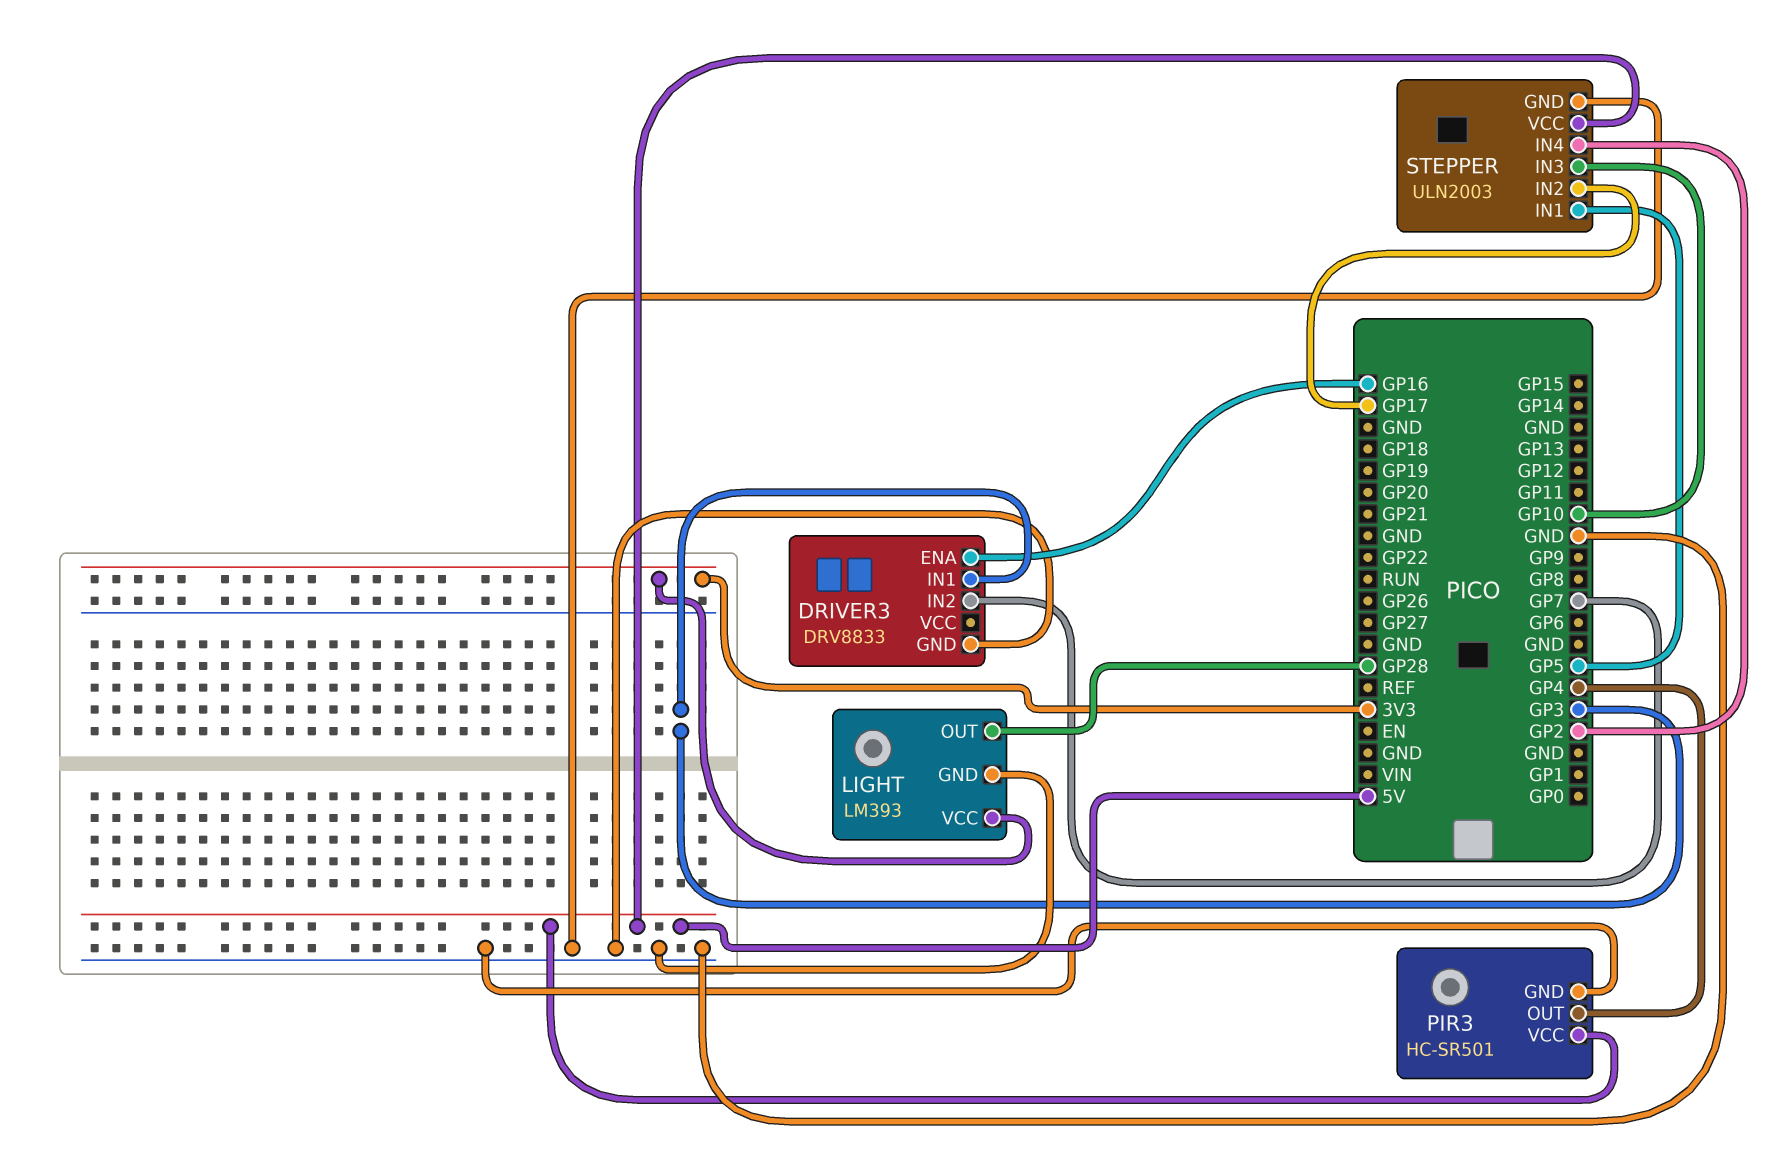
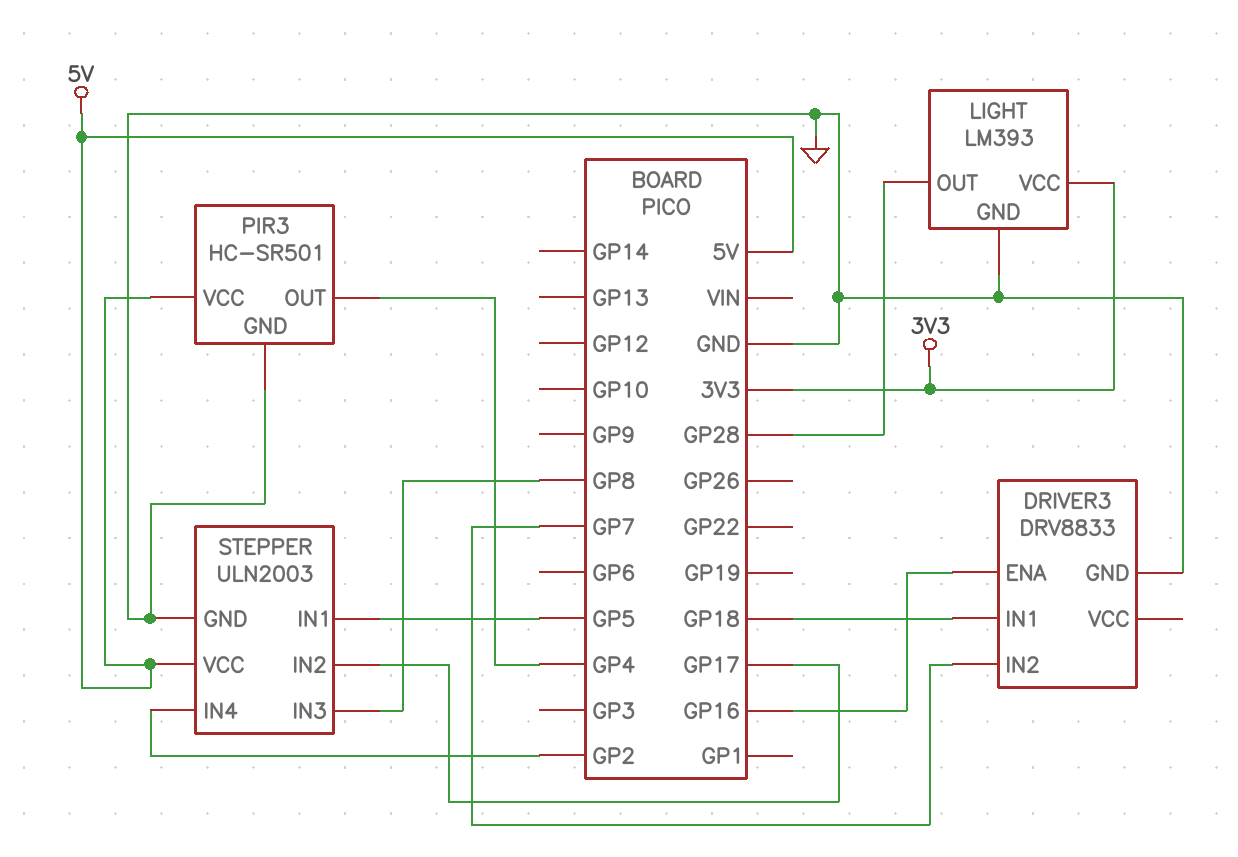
DRIVER3 pin IN1: GP3 -> GP18
STEPPER pin IN3: GP10 -> GP8

